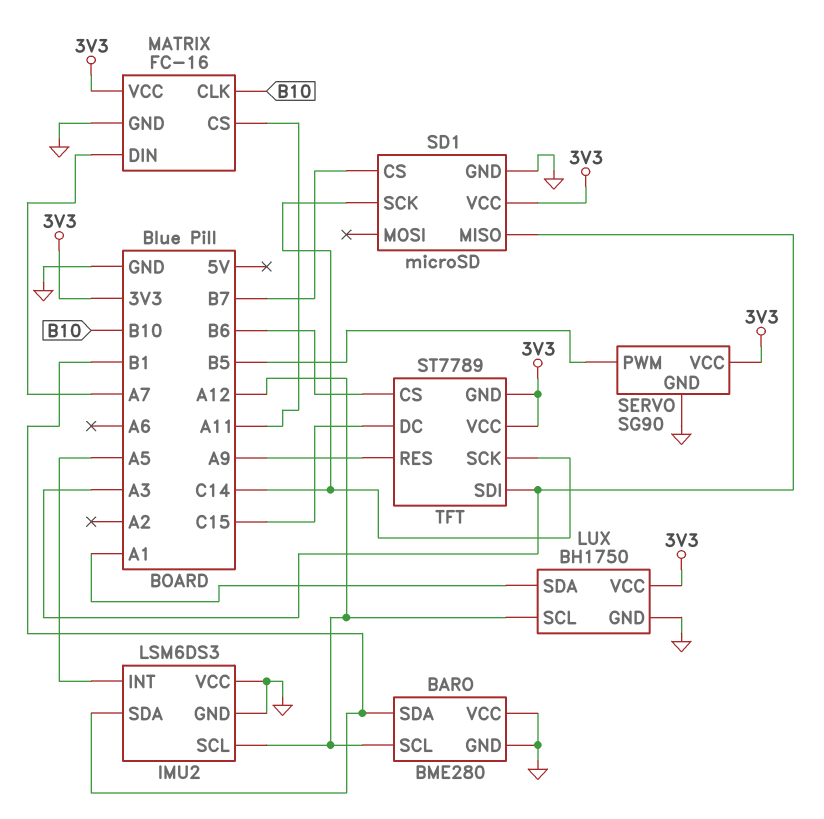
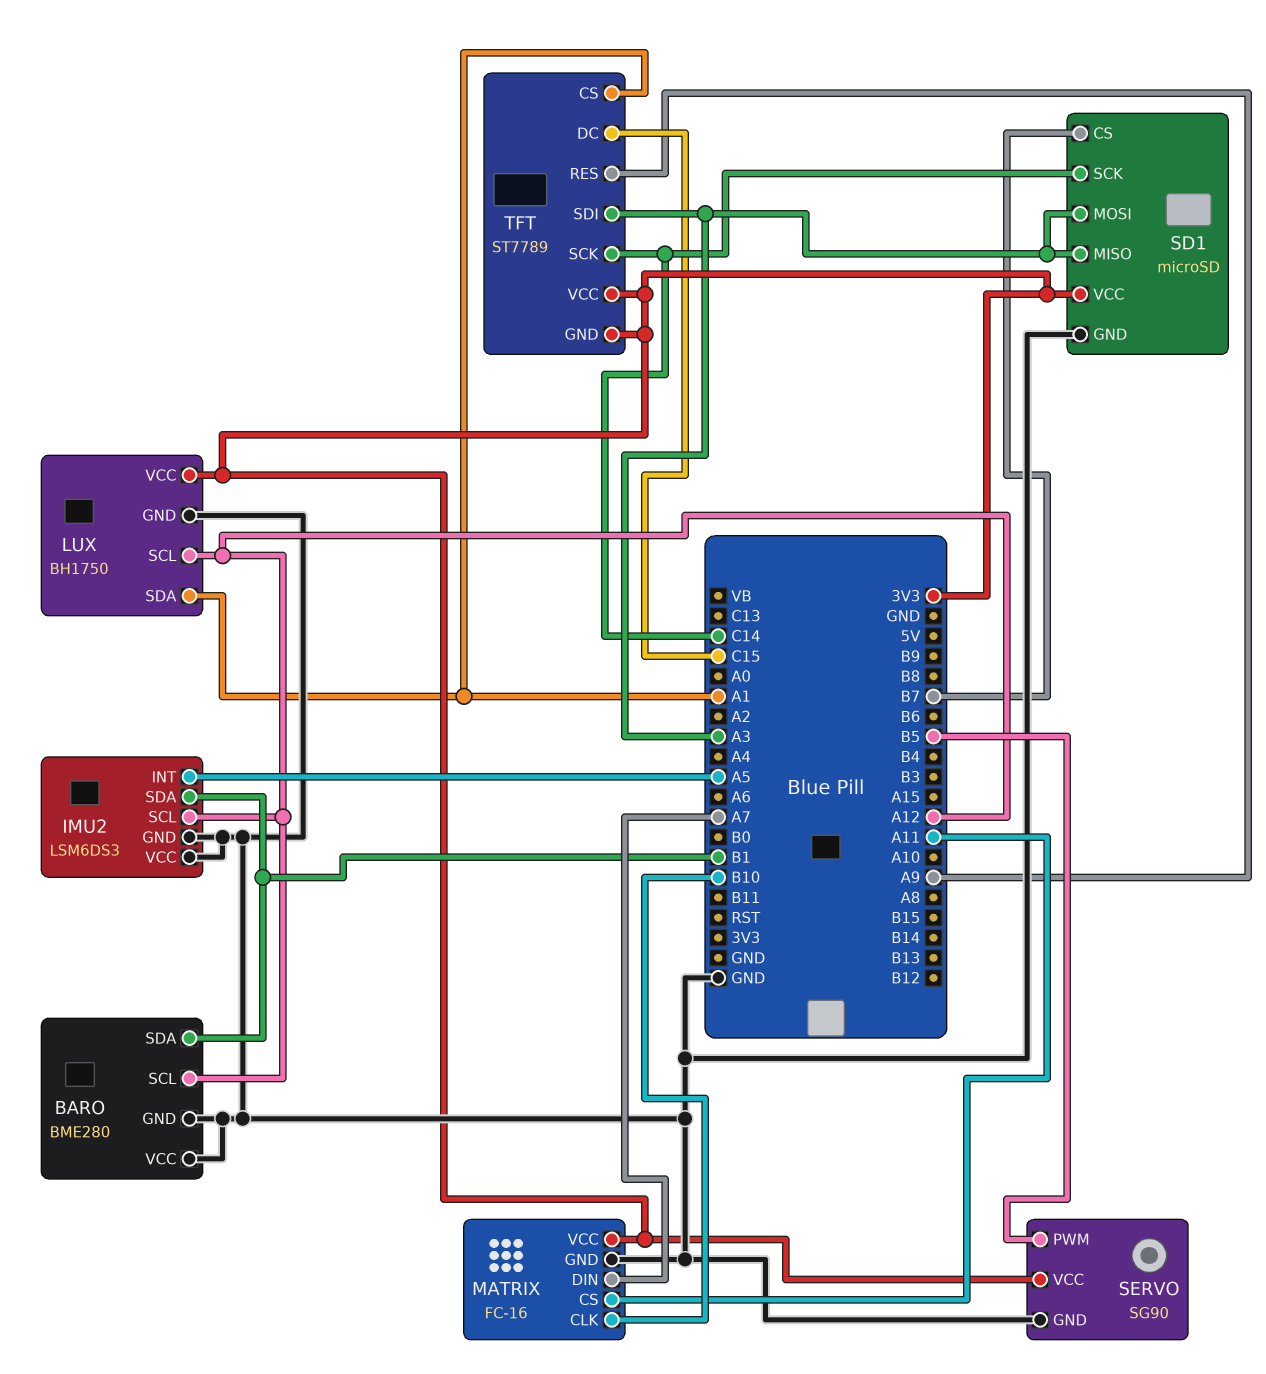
SD1 pin MOSI: none -> A3
TFT pin CS: B6 -> A1

